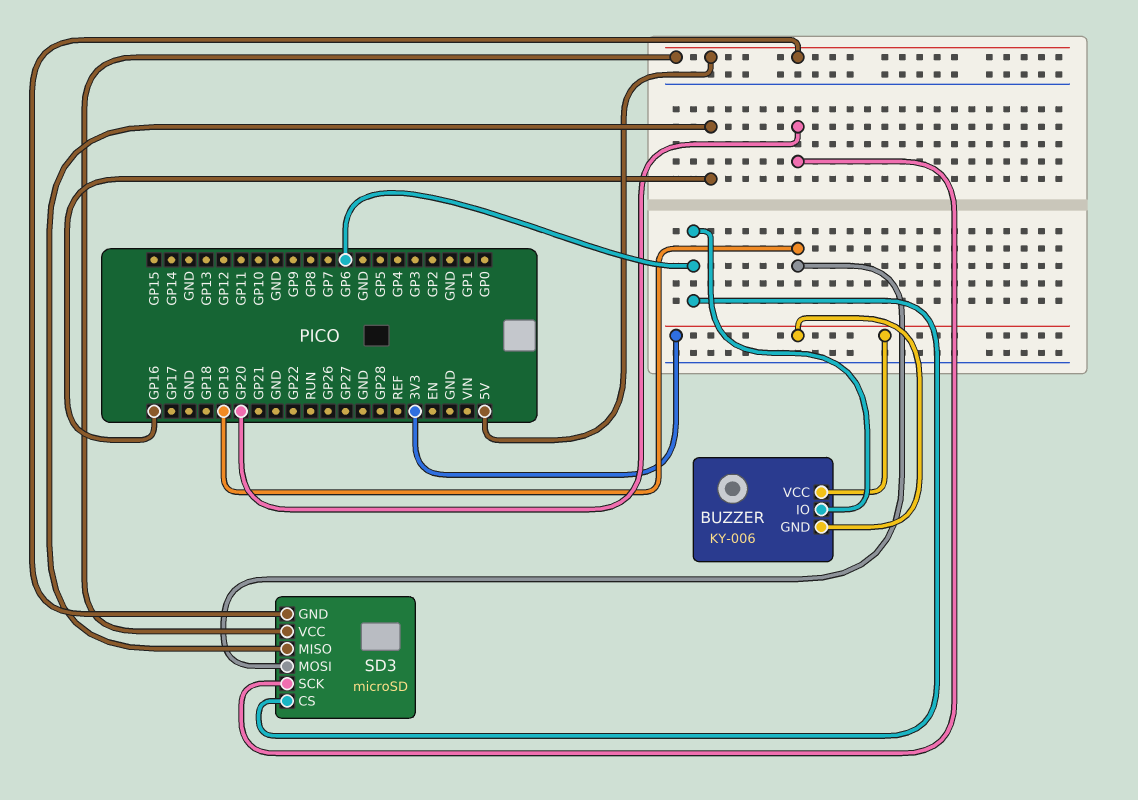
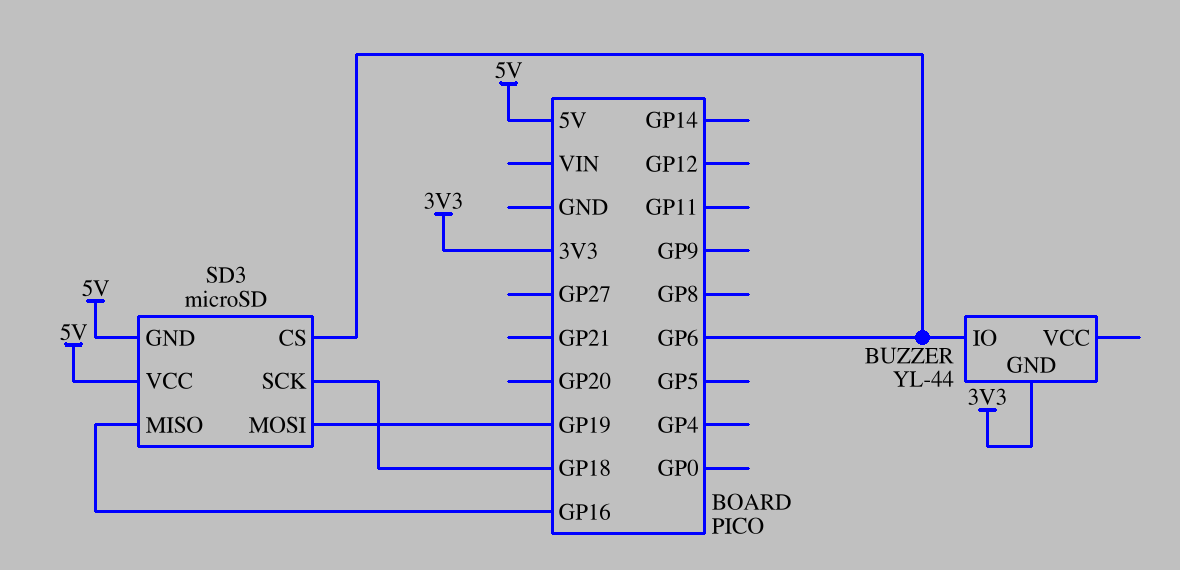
BUZZER: KY-006 -> YL-44
BUZZER pin VCC: 3V3 -> none
SD3 pin SCK: GP20 -> GP18

